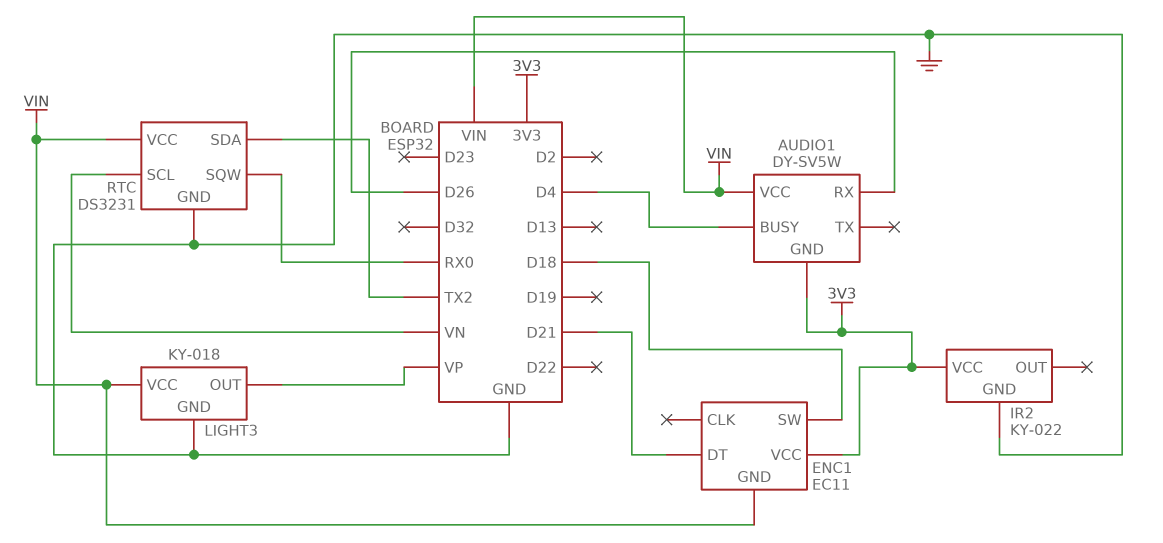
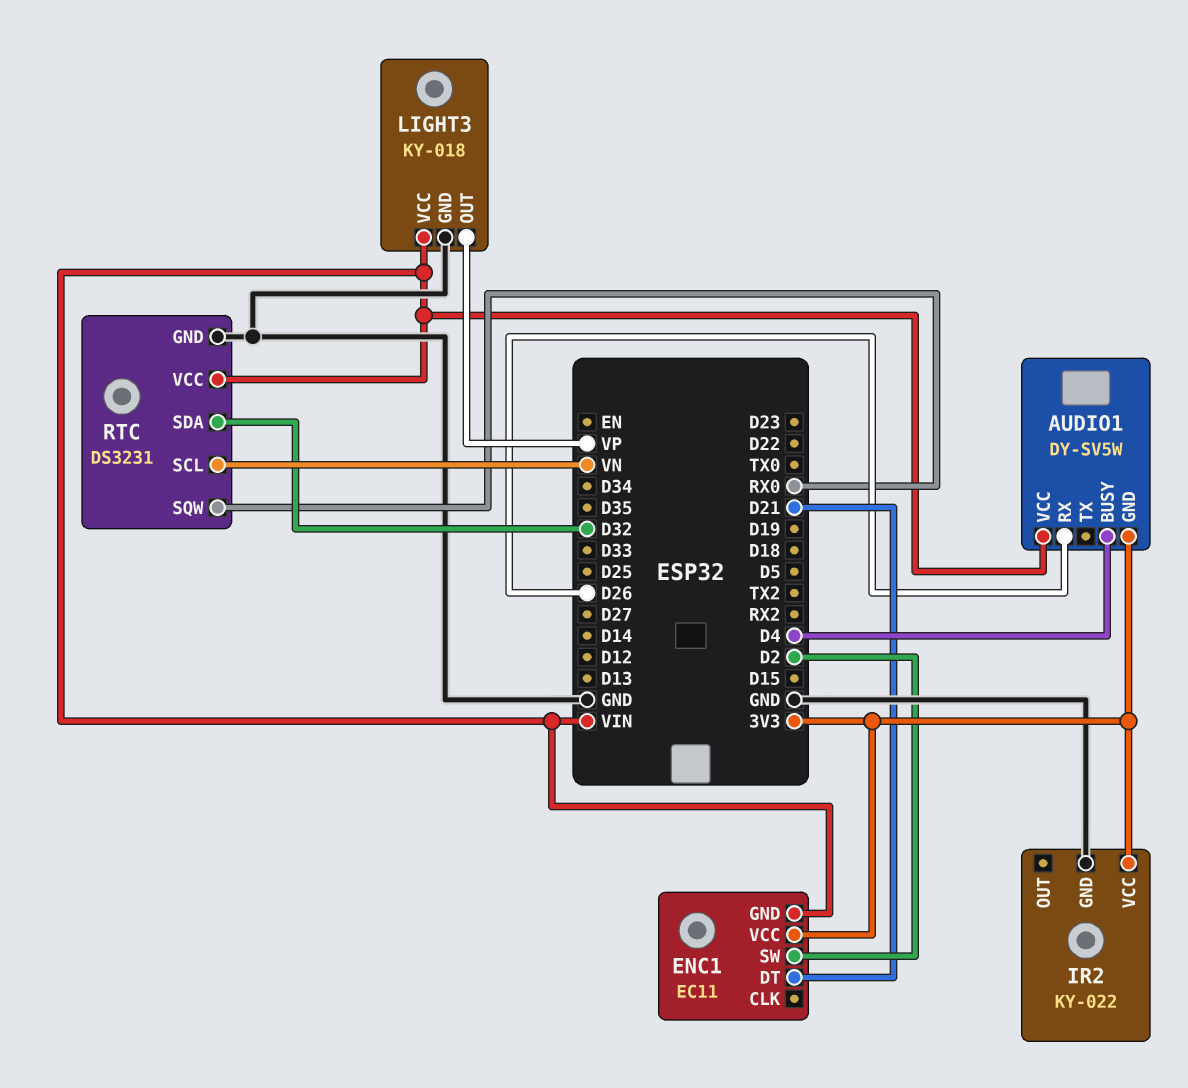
ENC1 pin SW: D18 -> D2
RTC pin SDA: TX2 -> D32

